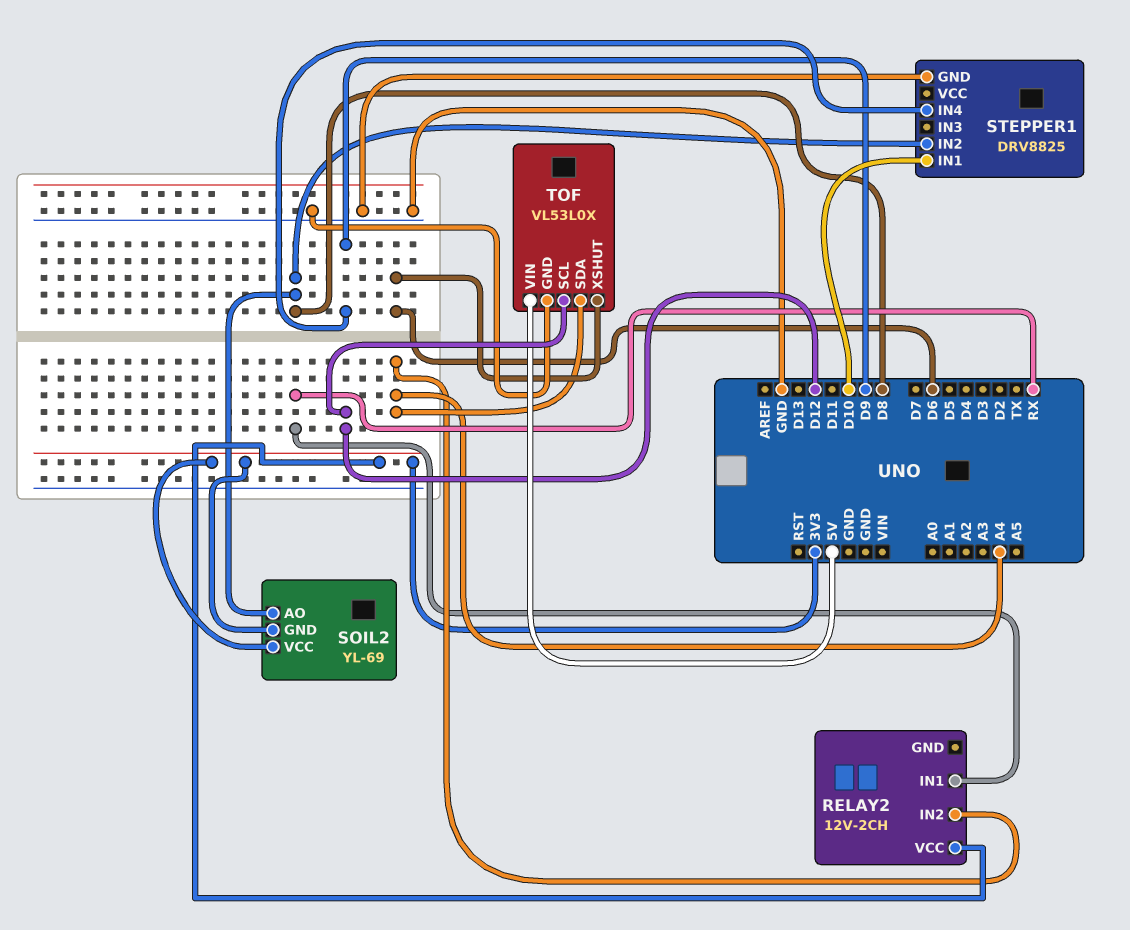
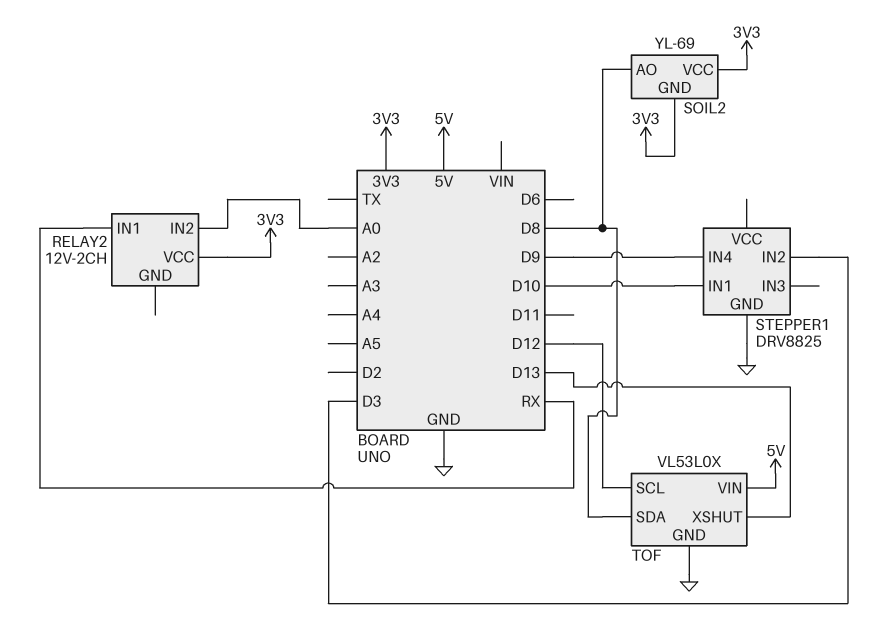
RELAY2 pin IN2: A4 -> A0
STEPPER1 pin IN2: D8 -> D3
TOF pin SDA: A4 -> D8
TOF pin XSHUT: D6 -> D13

